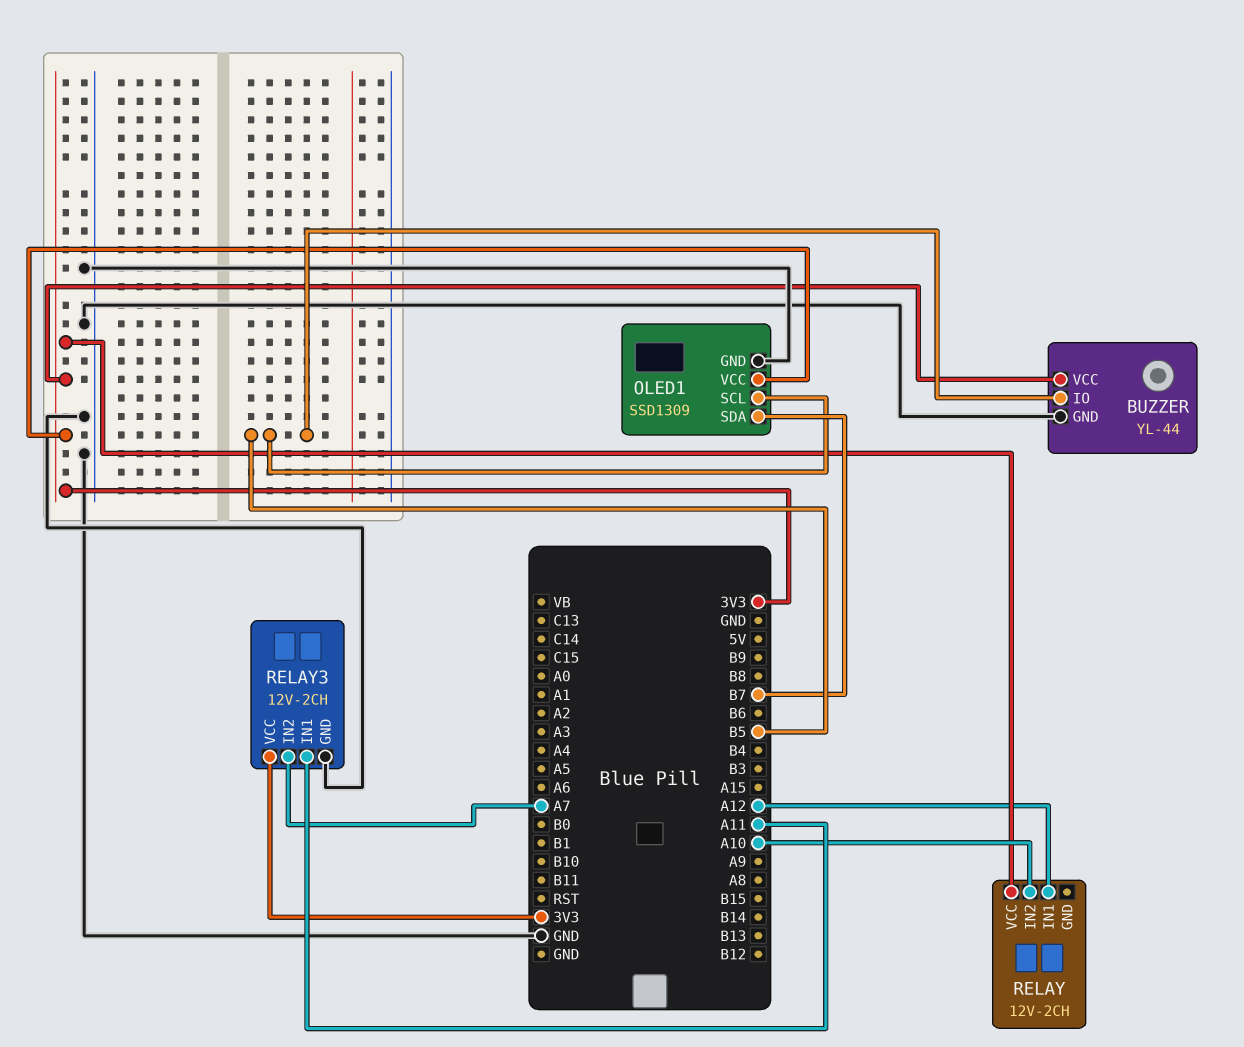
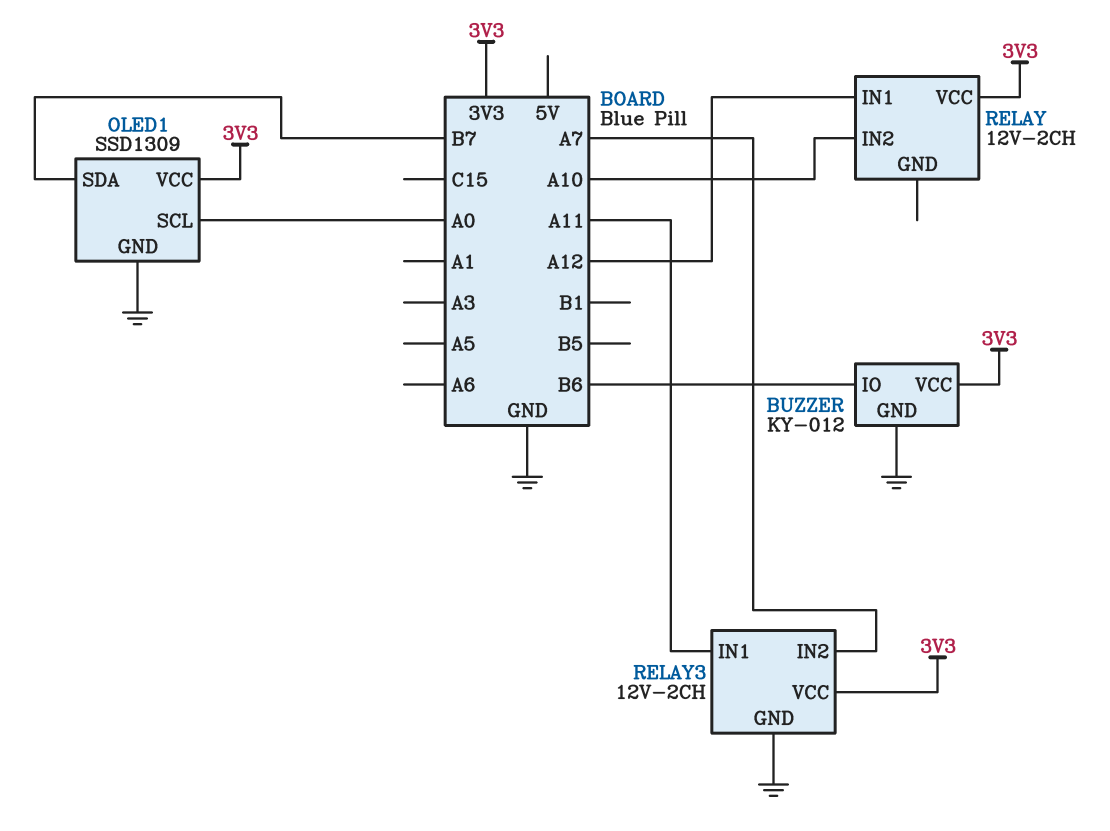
BUZZER: YL-44 -> KY-012
BUZZER pin IO: B5 -> B6
OLED1 pin SCL: B5 -> A0

